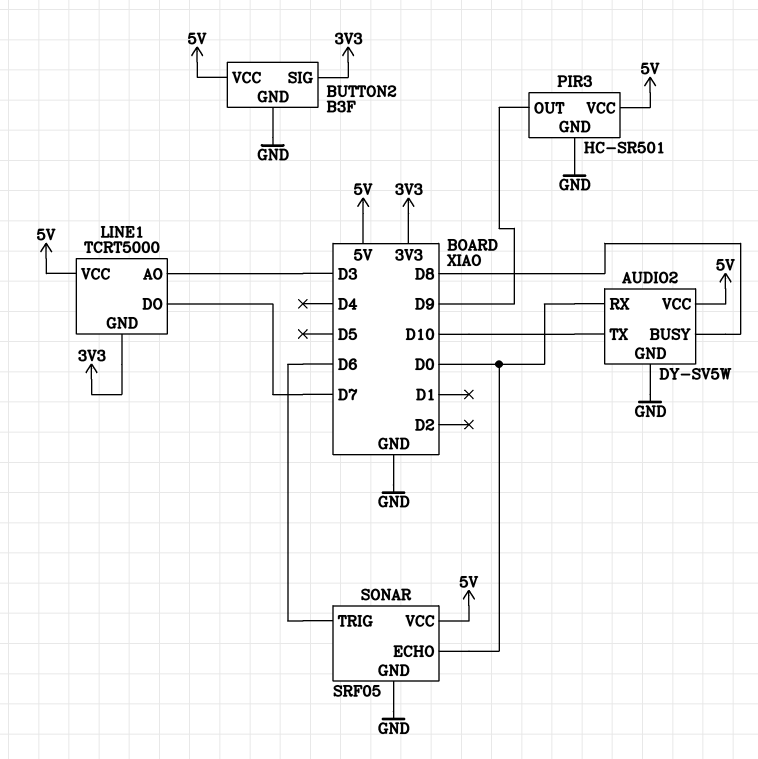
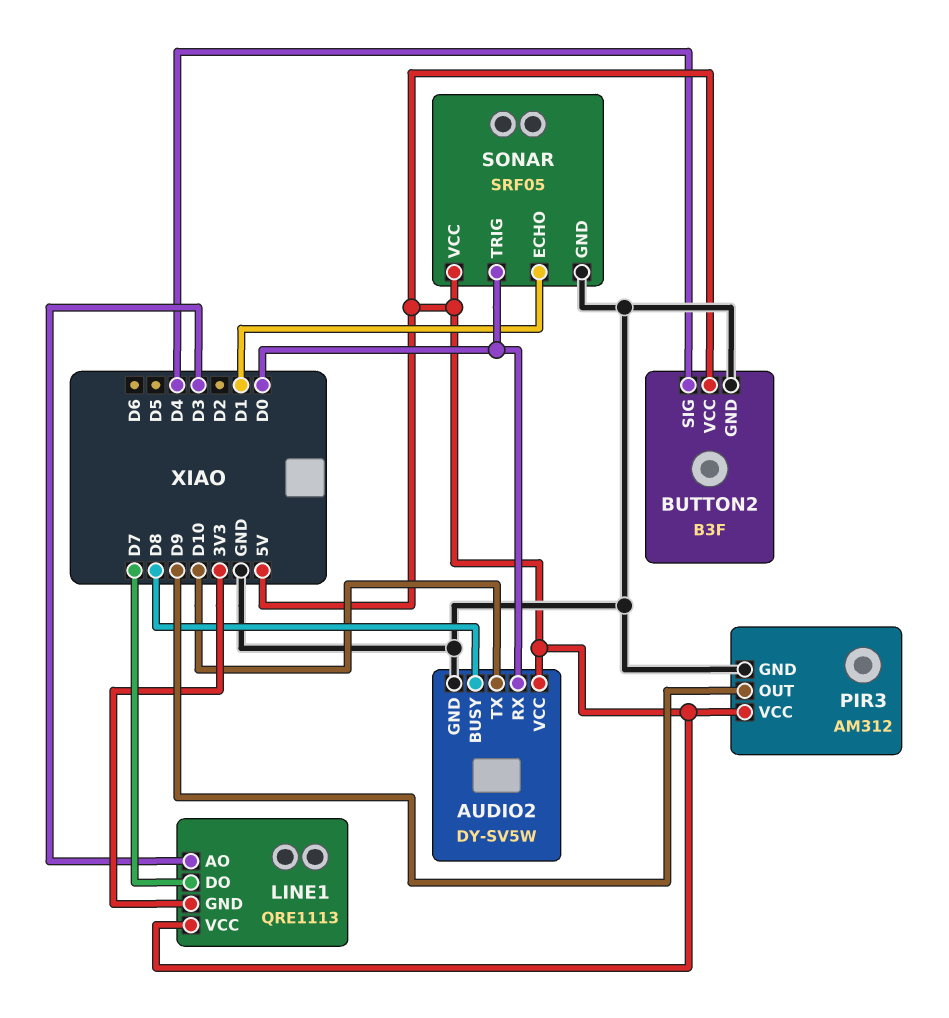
BUTTON2 pin SIG: 3V3 -> D4
LINE1: TCRT5000 -> QRE1113
PIR3: HC-SR501 -> AM312
SONAR pin ECHO: D0 -> D1
SONAR pin TRIG: D6 -> D0

